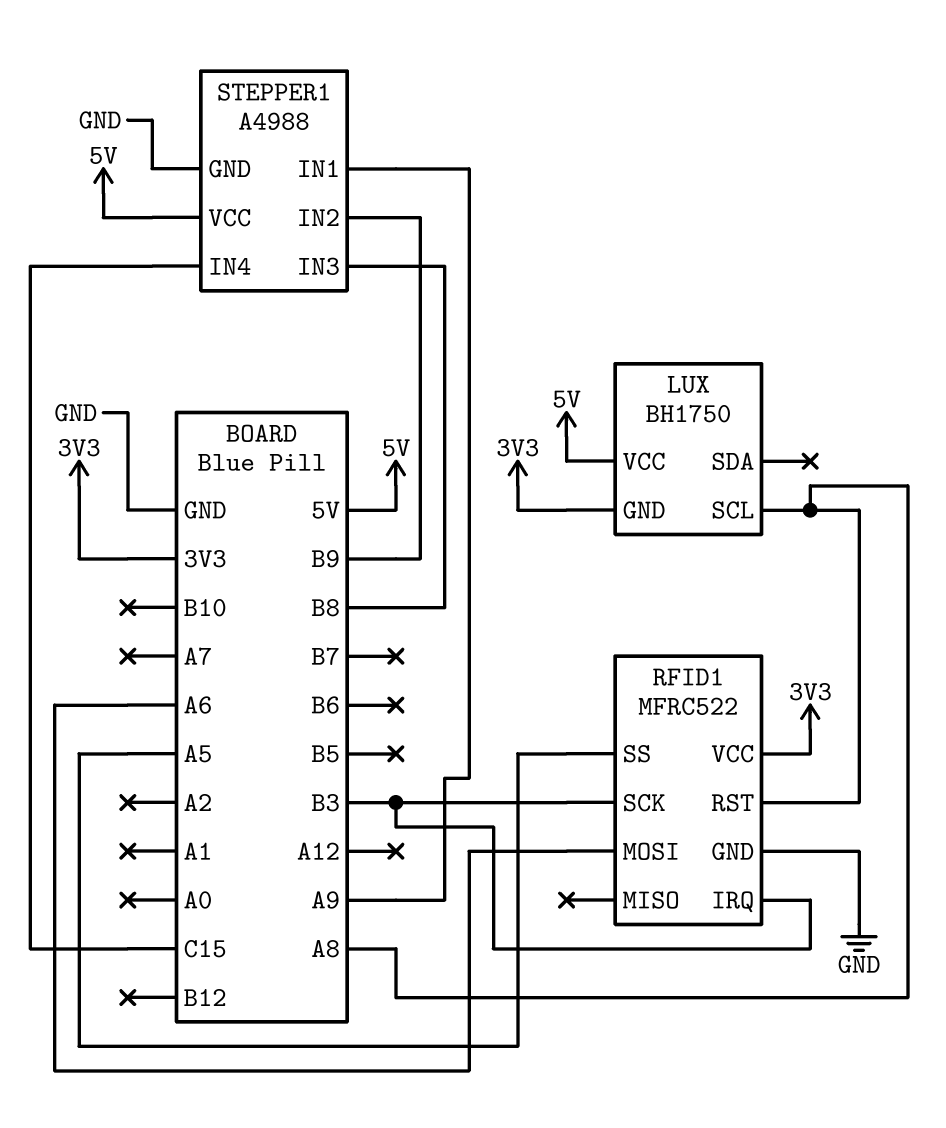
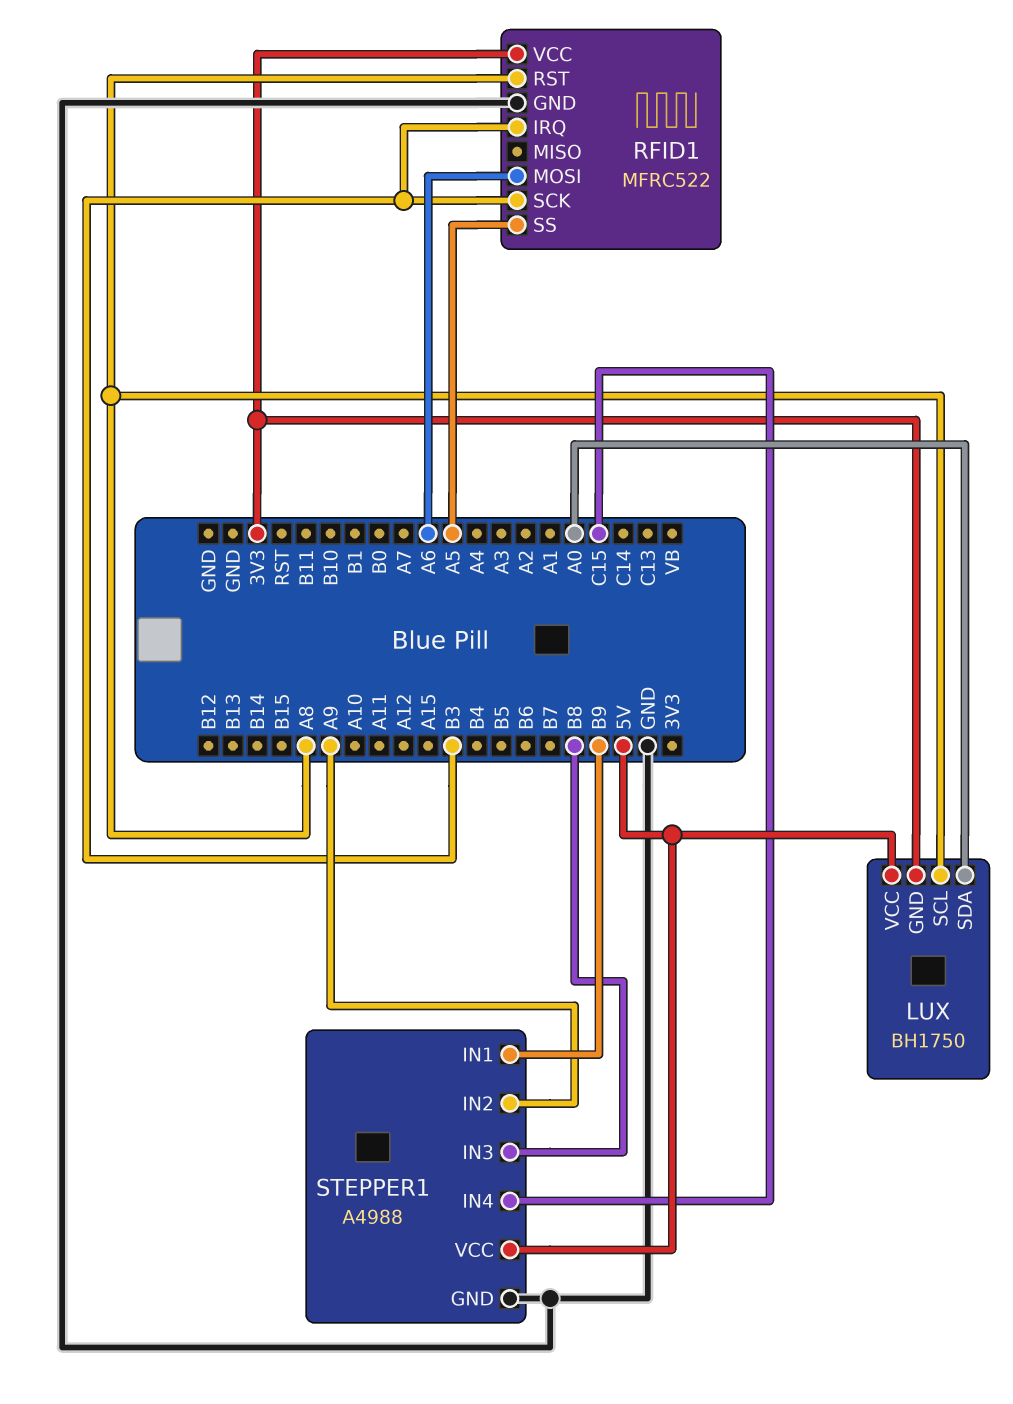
LUX pin SDA: none -> A0
STEPPER1 pin IN1: A9 -> B9
STEPPER1 pin IN2: B9 -> A9

